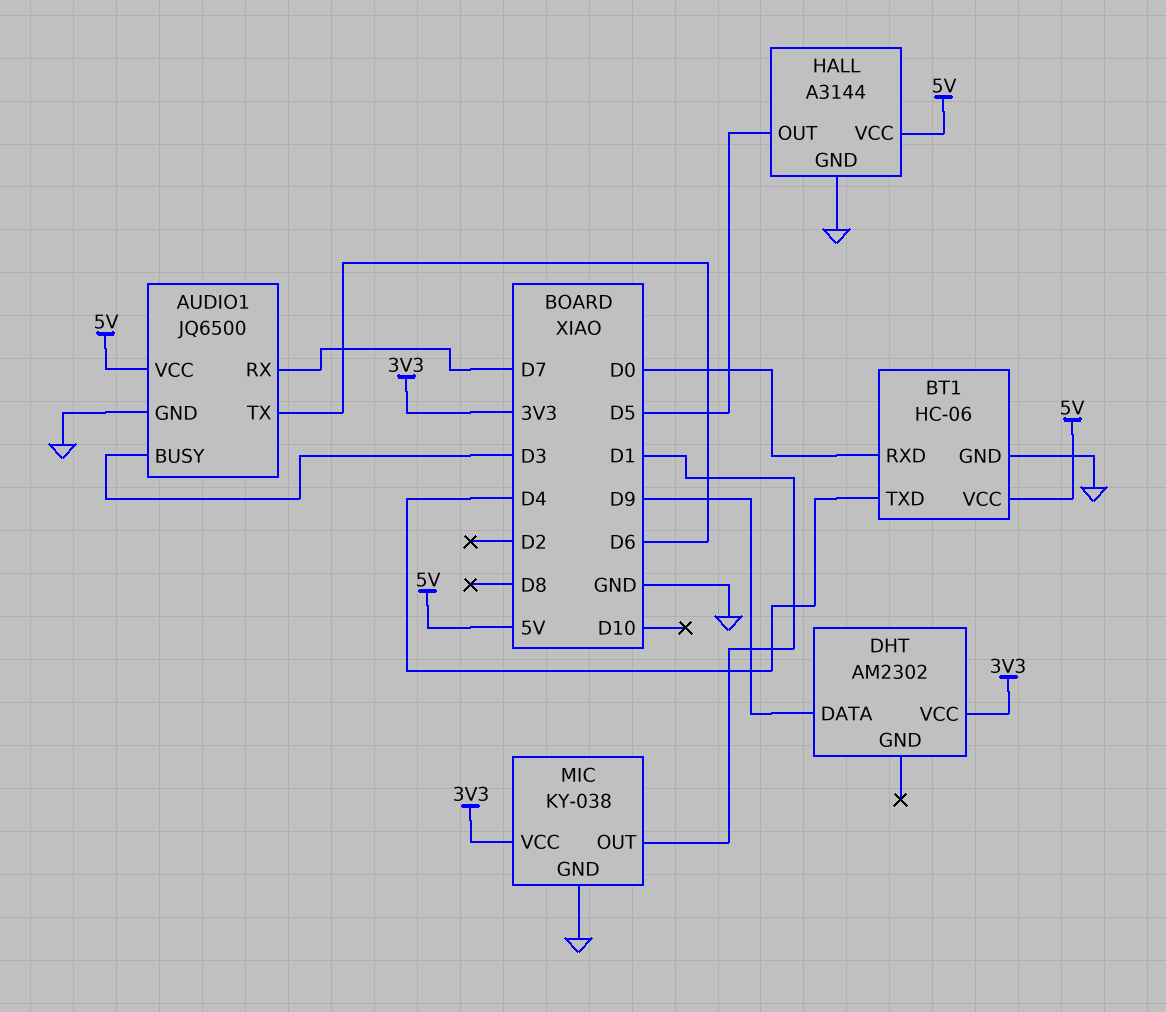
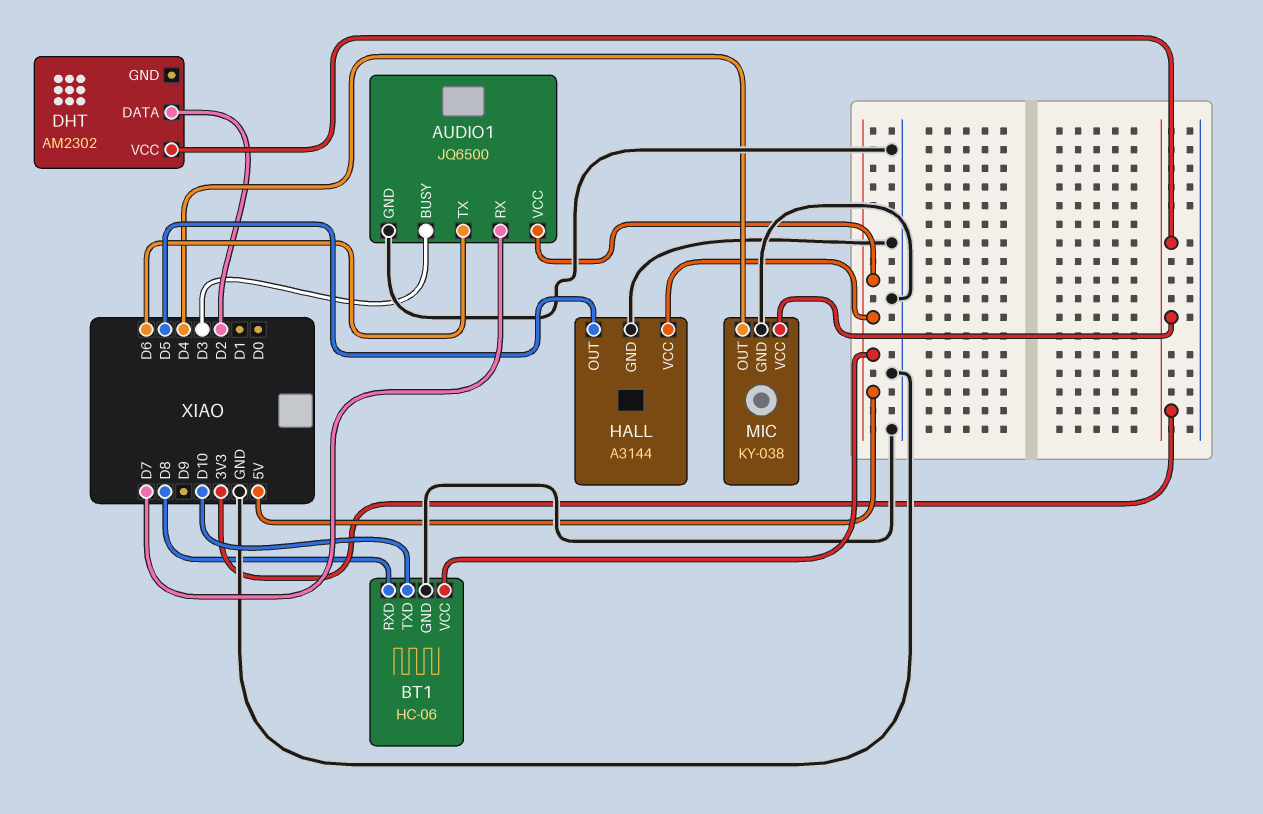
BT1 pin RXD: D0 -> D8
BT1 pin TXD: D4 -> D10
DHT pin DATA: D9 -> D2
MIC pin OUT: D1 -> D4

